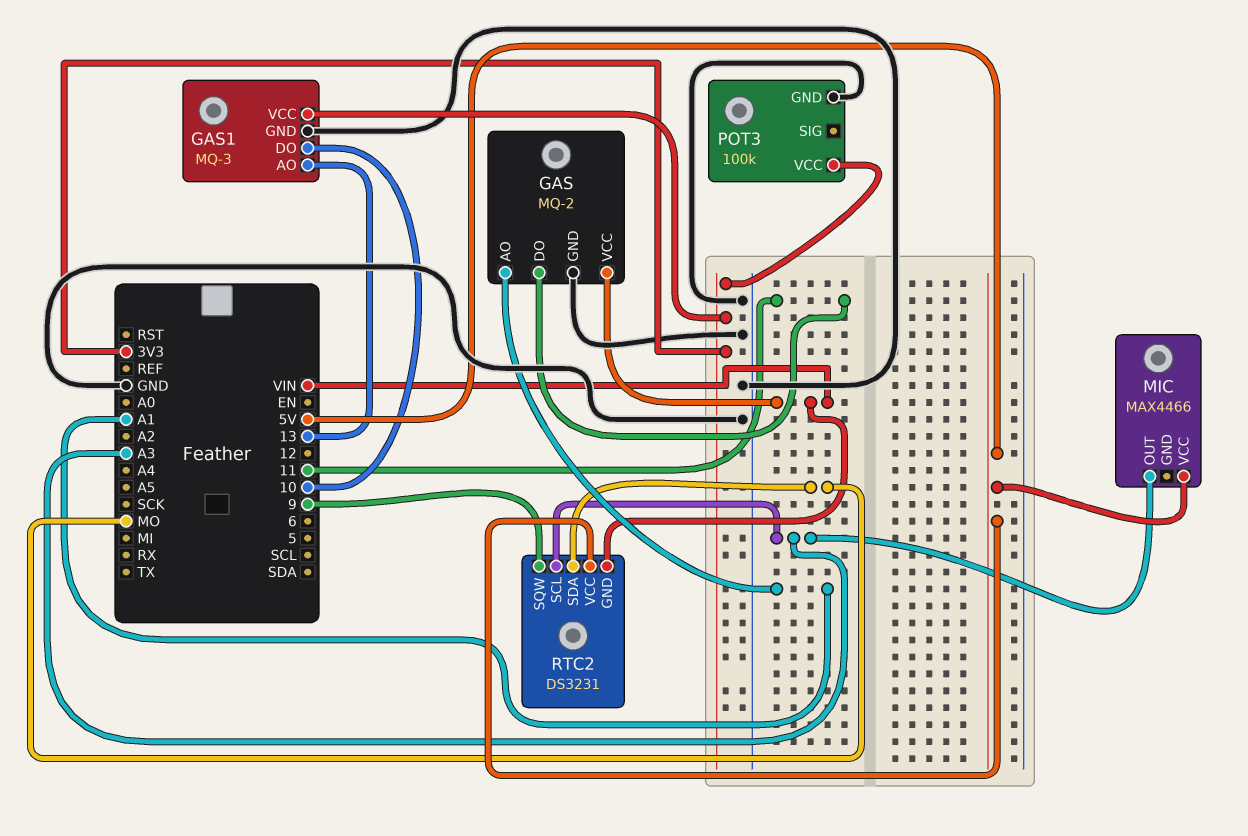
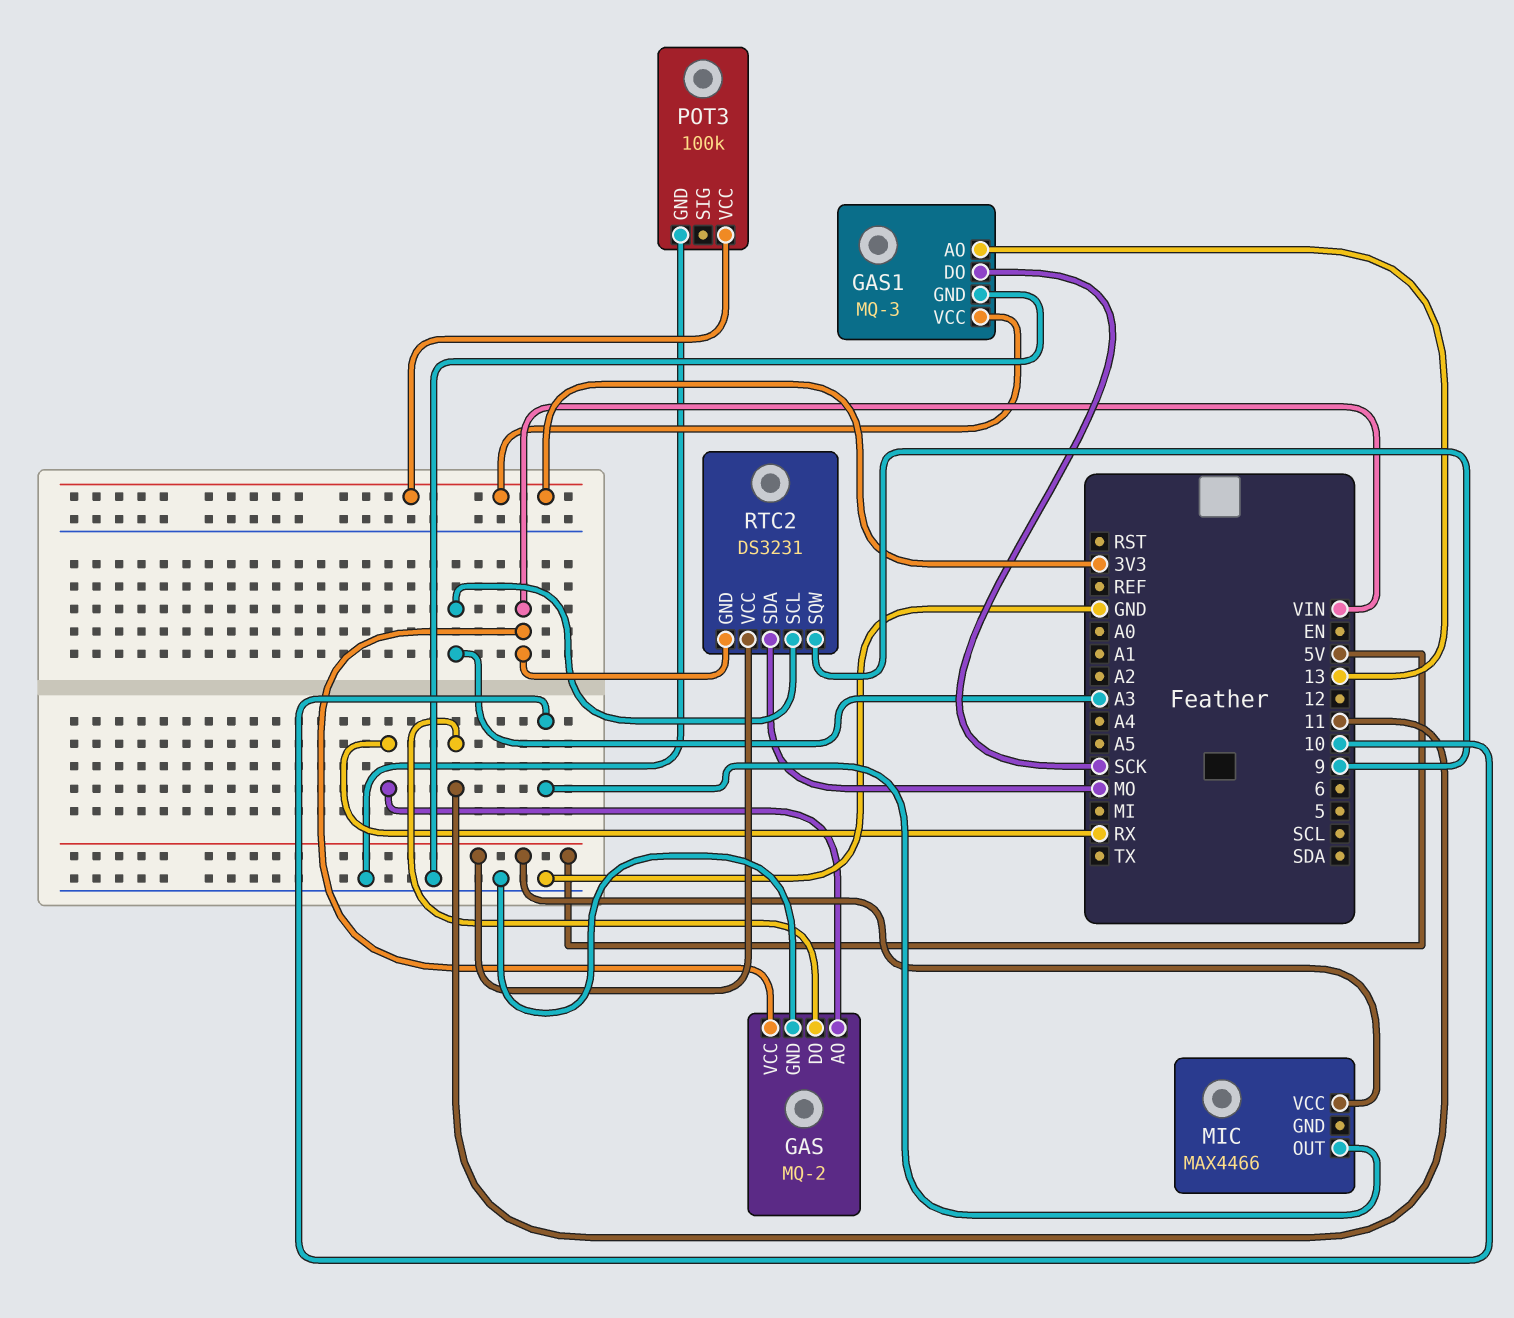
GAS pin AO: A1 -> RX
GAS1 pin DO: 10 -> SCK
MIC pin OUT: A3 -> 10

